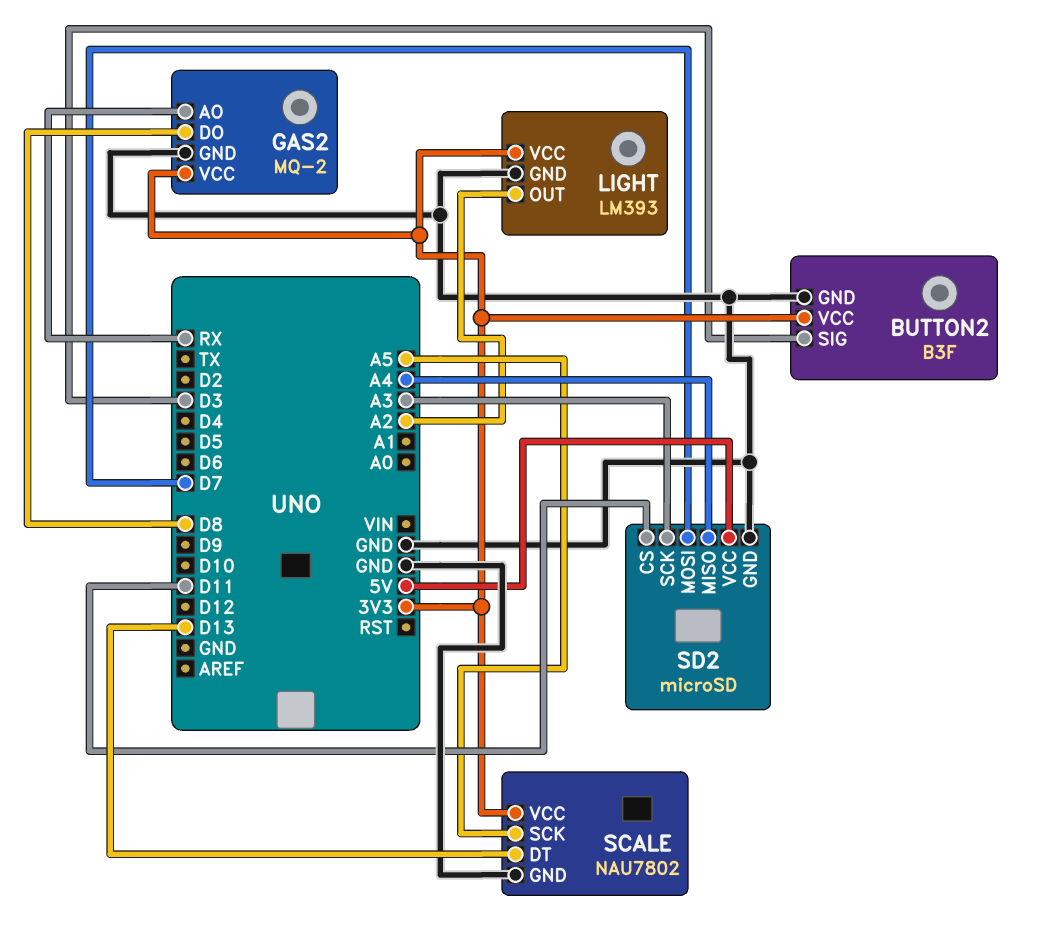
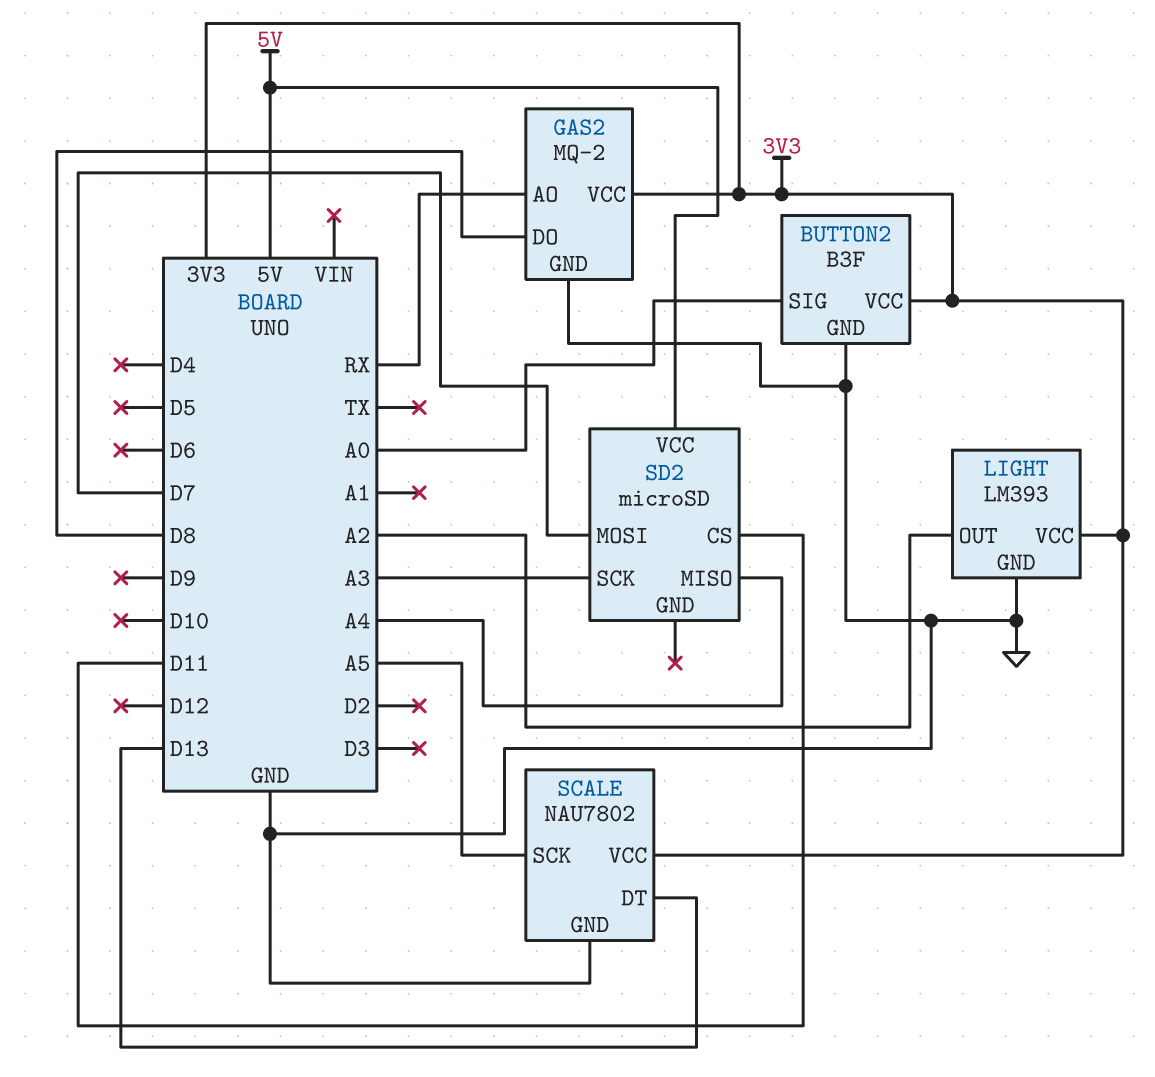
BUTTON2 pin SIG: D3 -> A0
SD2 pin GND: GND -> none

